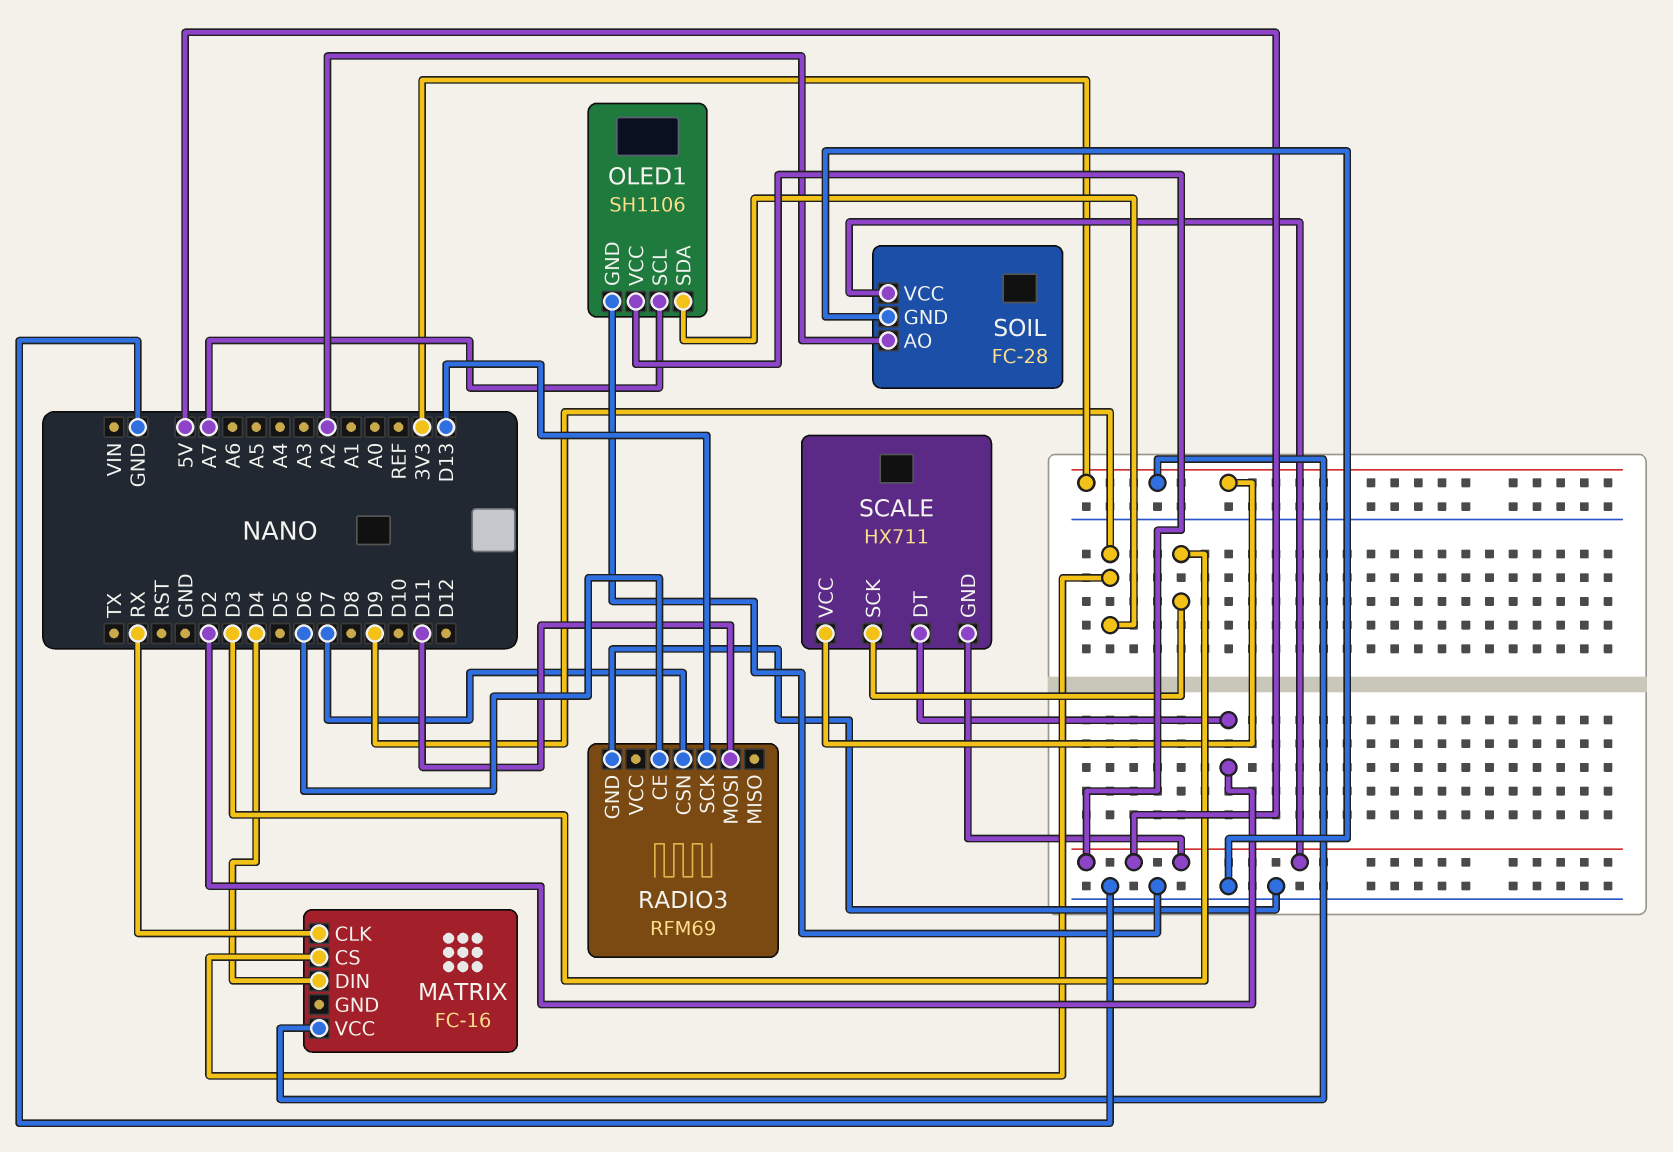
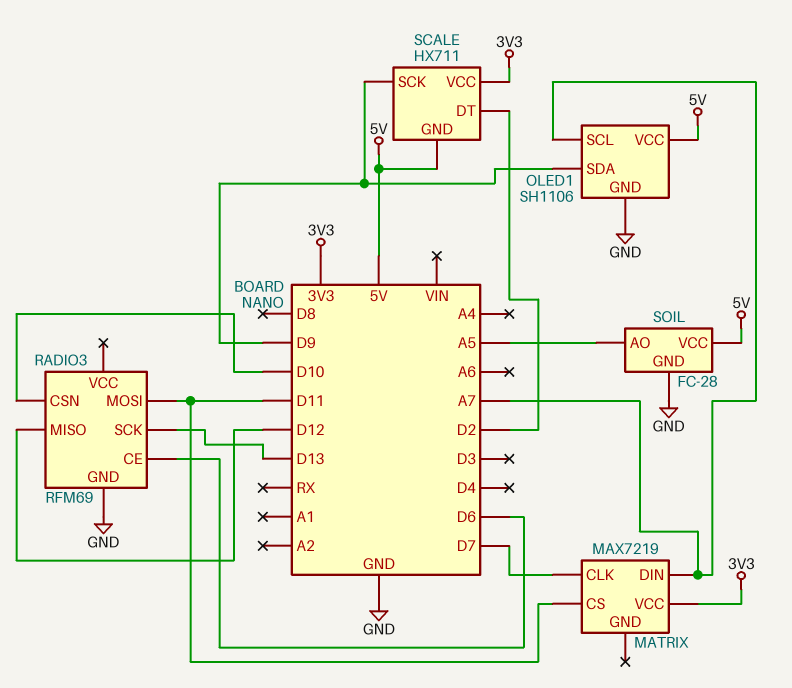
MATRIX: FC-16 -> MAX7219
MATRIX pin CLK: RX -> D7
MATRIX pin CS: D9 -> D11
MATRIX pin DIN: D4 -> A7
RADIO3 pin CSN: D7 -> D10
RADIO3 pin MISO: none -> D12
SCALE pin SCK: D3 -> D9
SOIL pin AO: A2 -> A5

